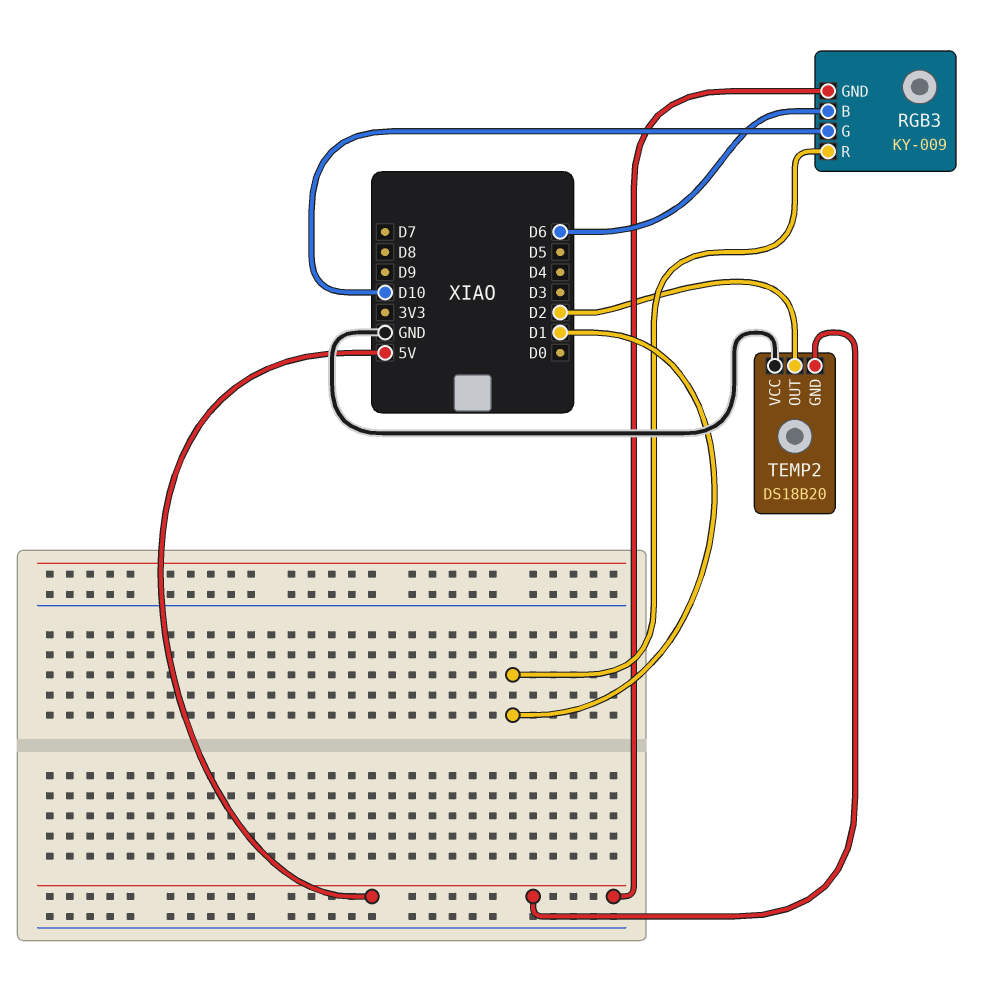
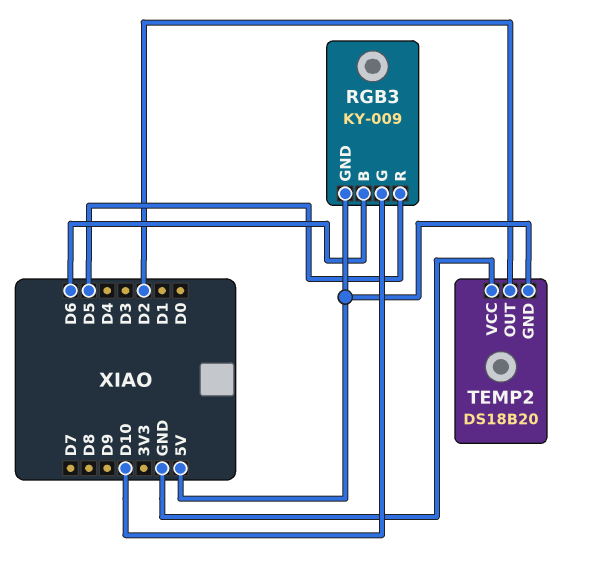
RGB3 pin R: D1 -> D5

